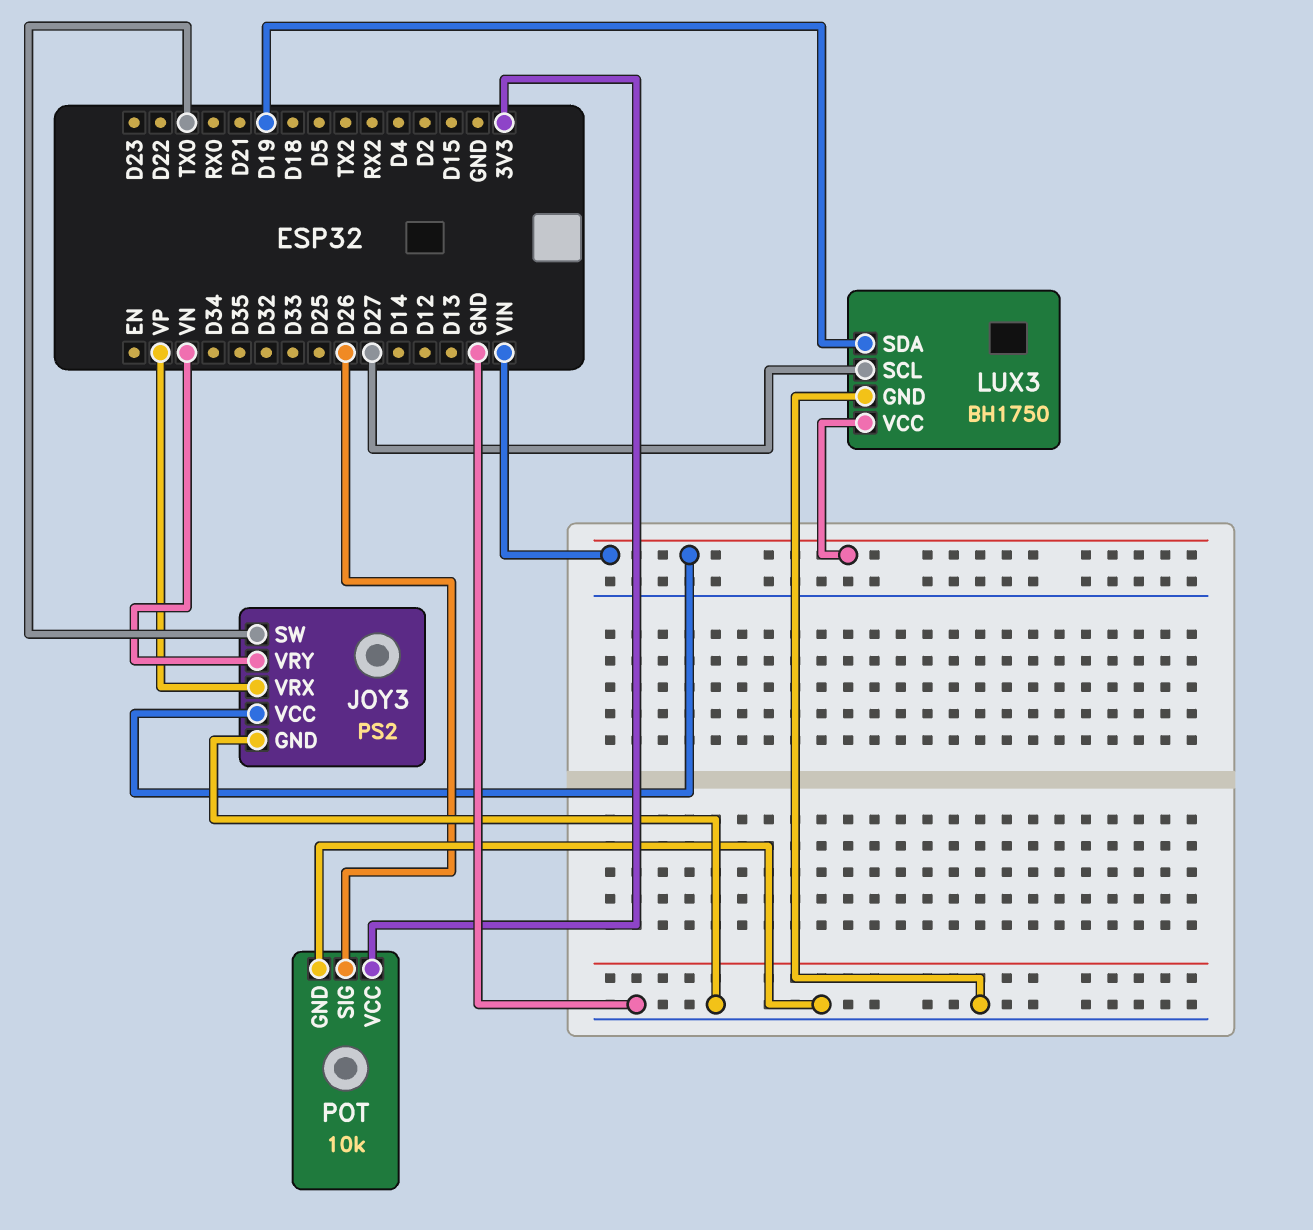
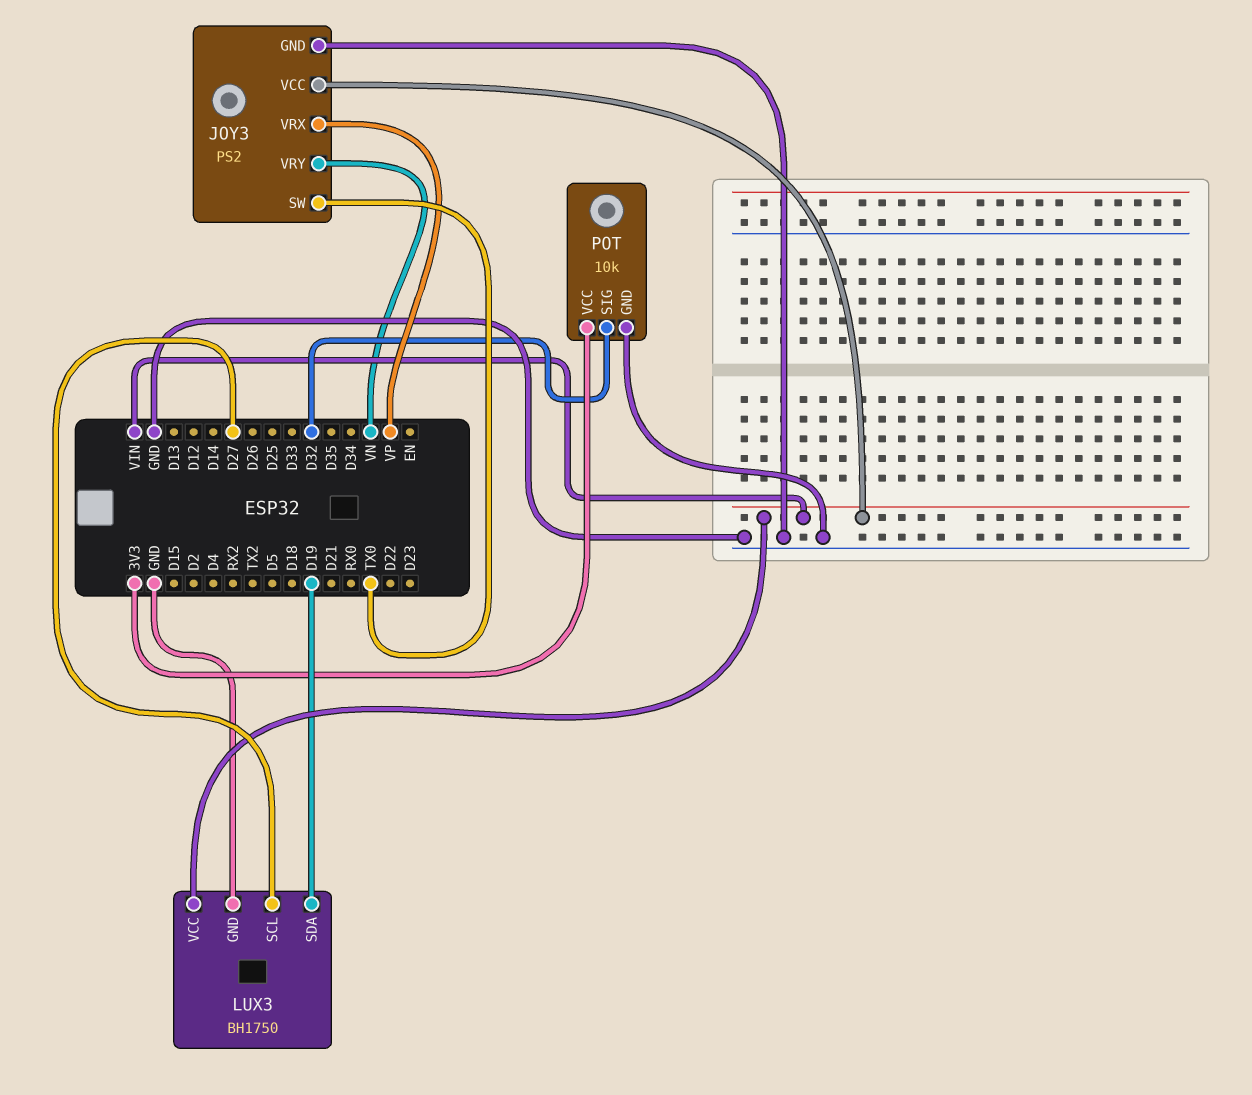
POT pin SIG: D26 -> D32

